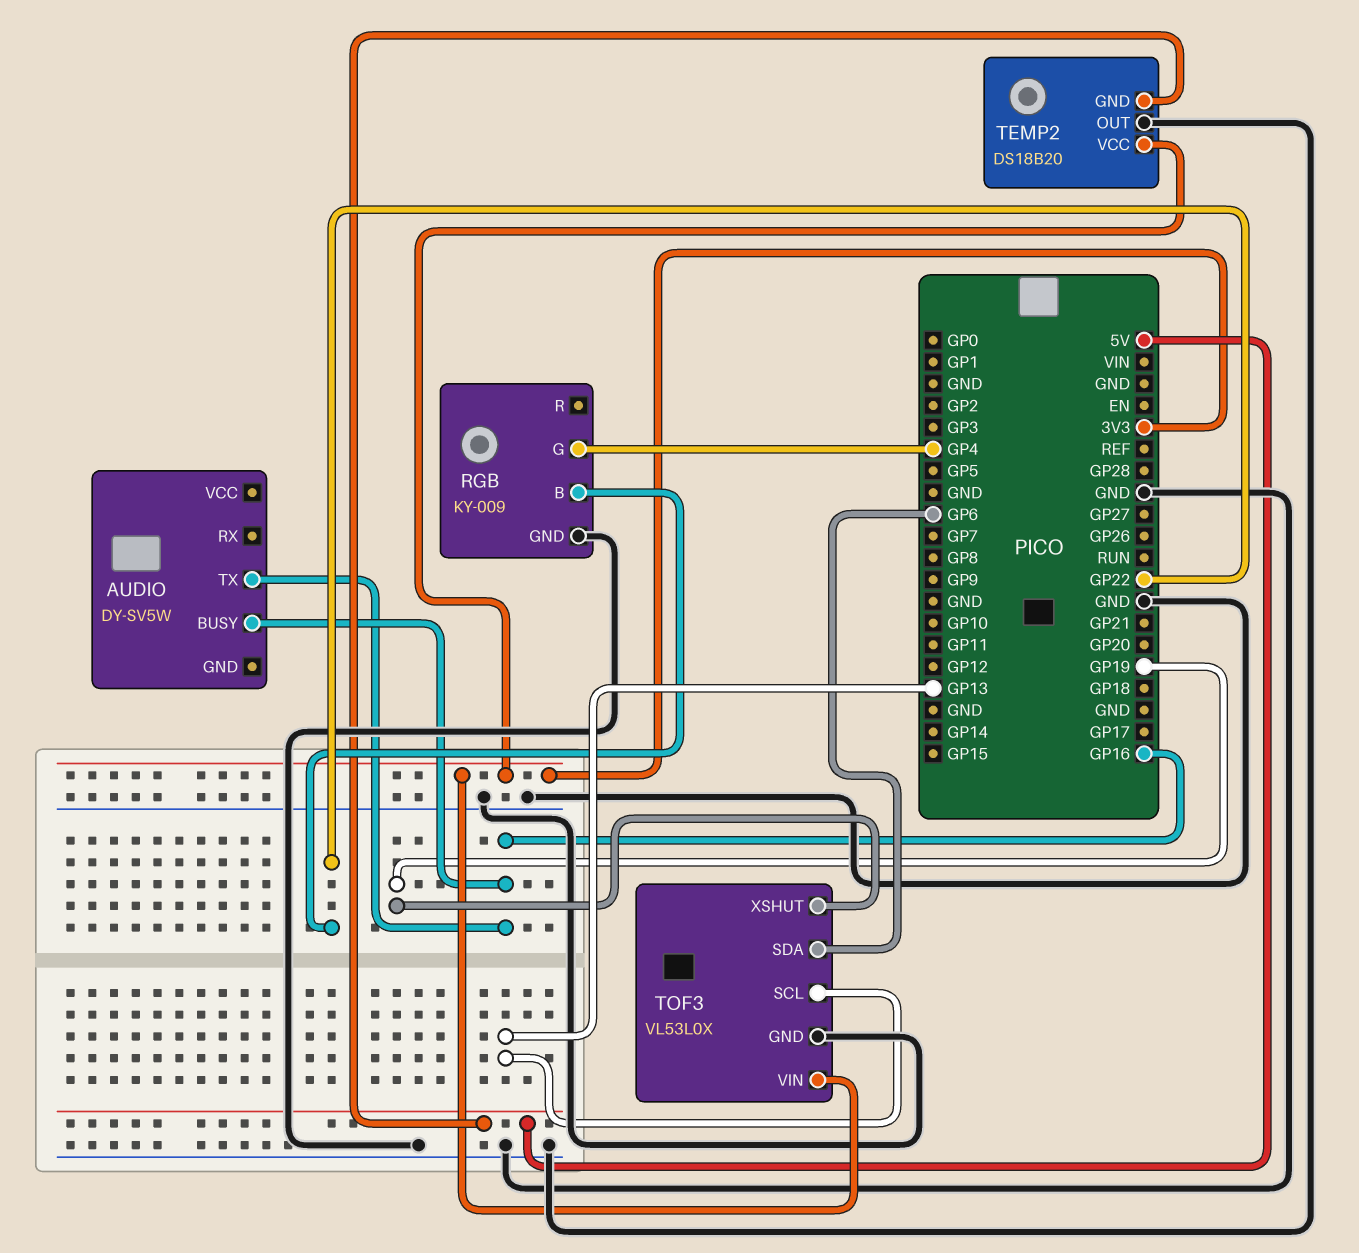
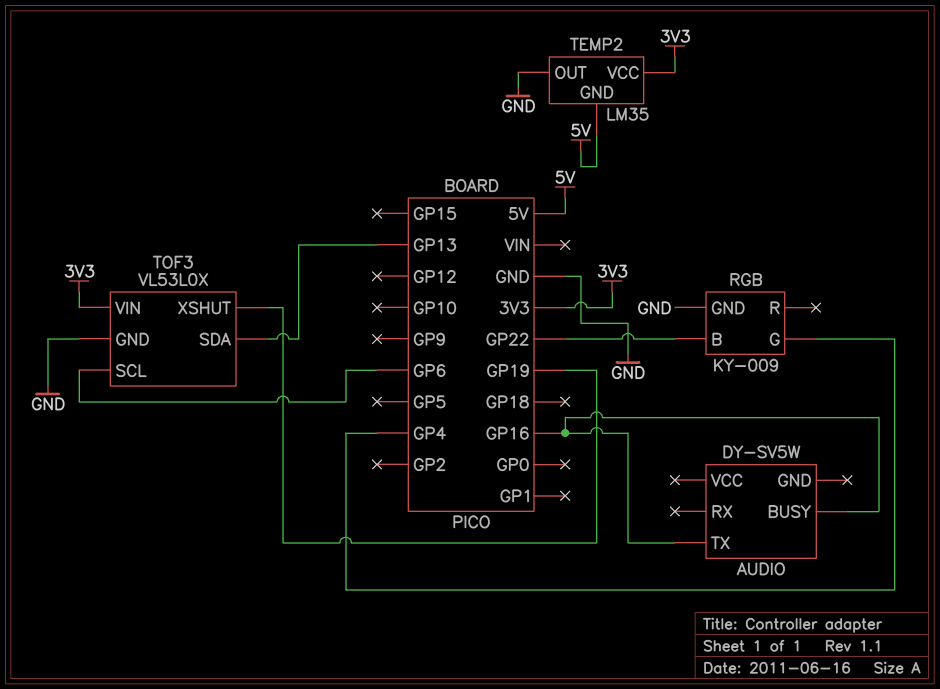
TEMP2: DS18B20 -> LM35
TOF3 pin SCL: GP13 -> GP6
TOF3 pin SDA: GP6 -> GP13

